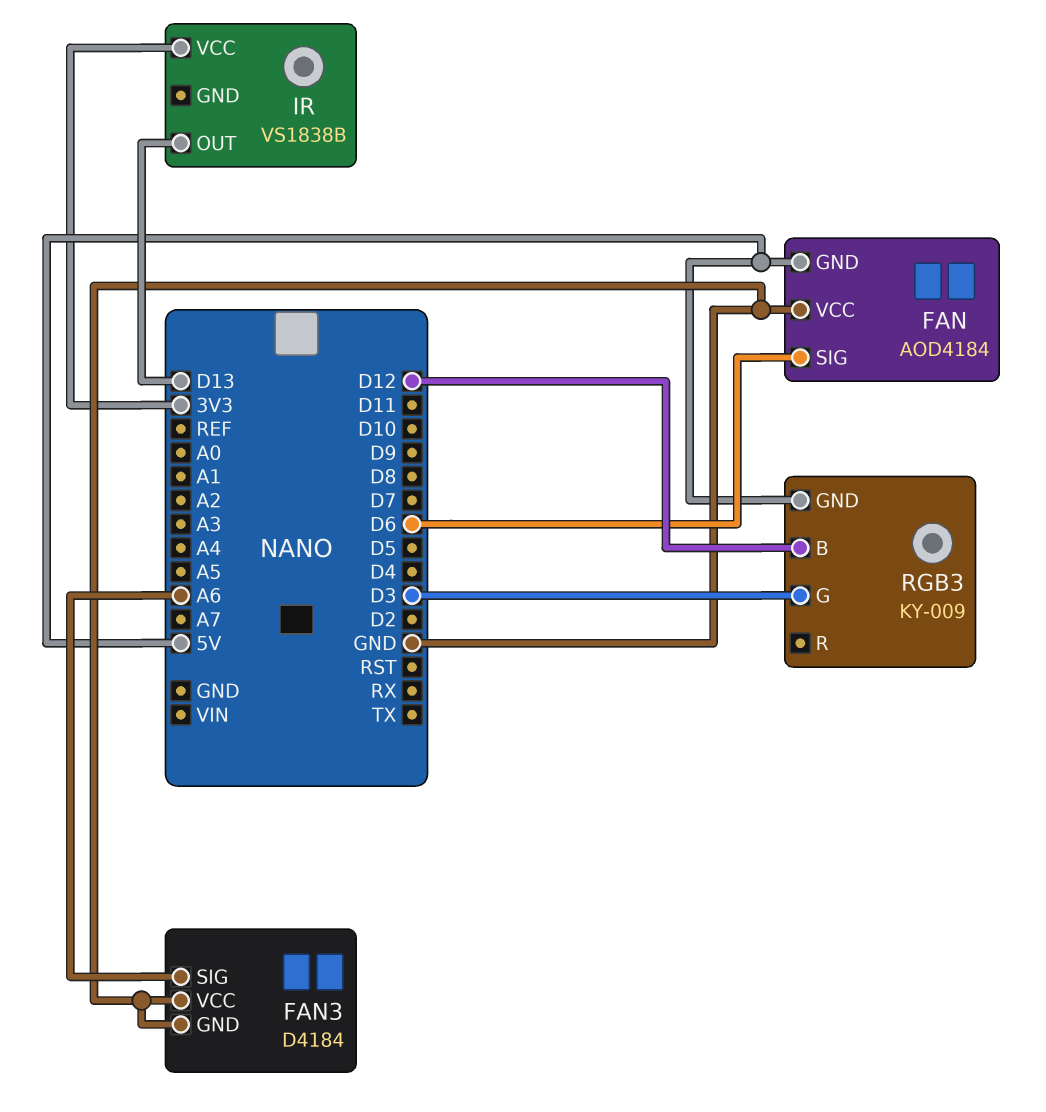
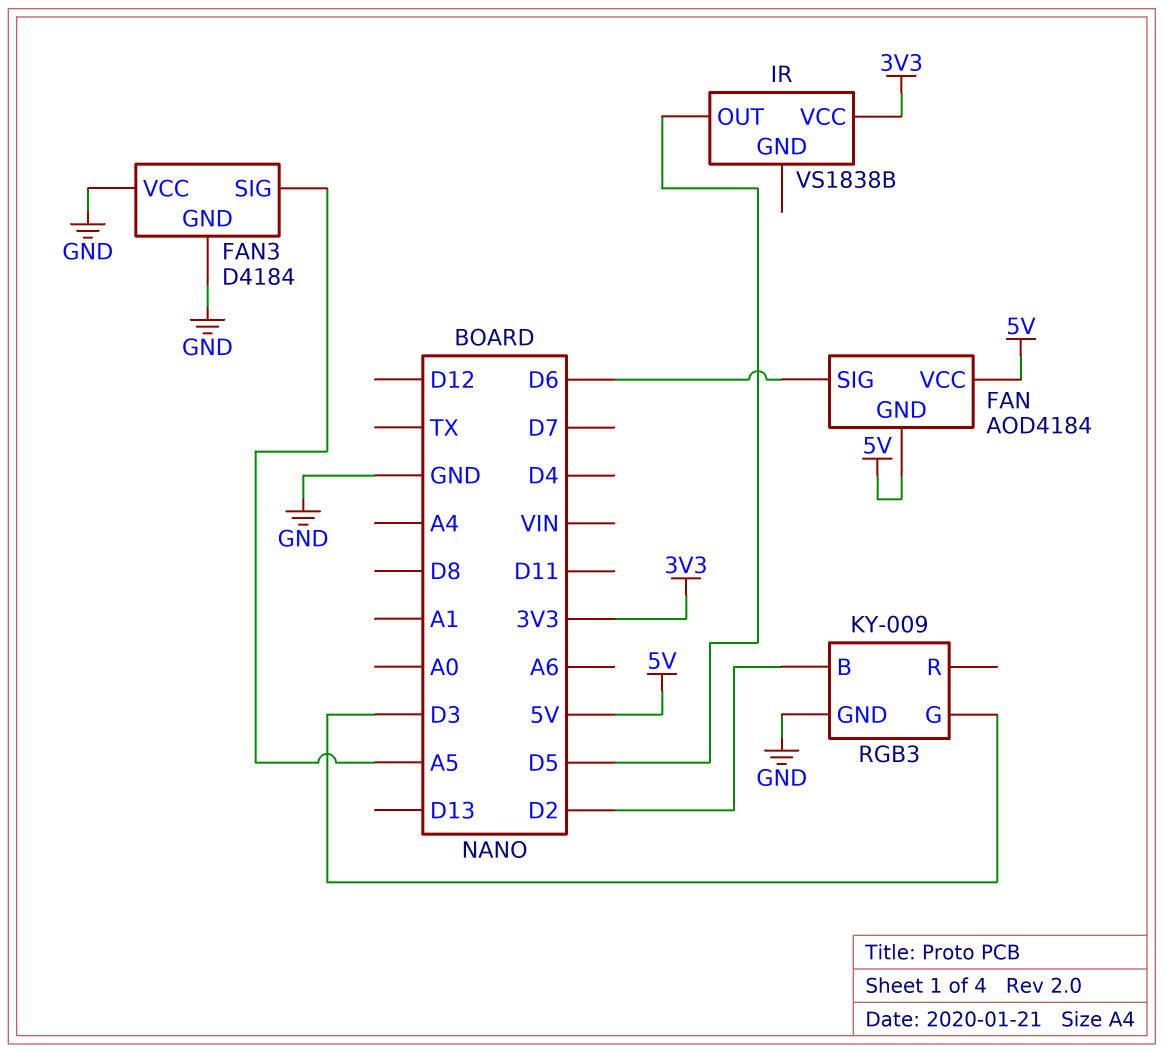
FAN pin VCC: GND -> 5V
FAN3 pin SIG: A6 -> A5
IR pin OUT: D13 -> D5
RGB3 pin B: D12 -> D2
RGB3 pin GND: 5V -> GND

